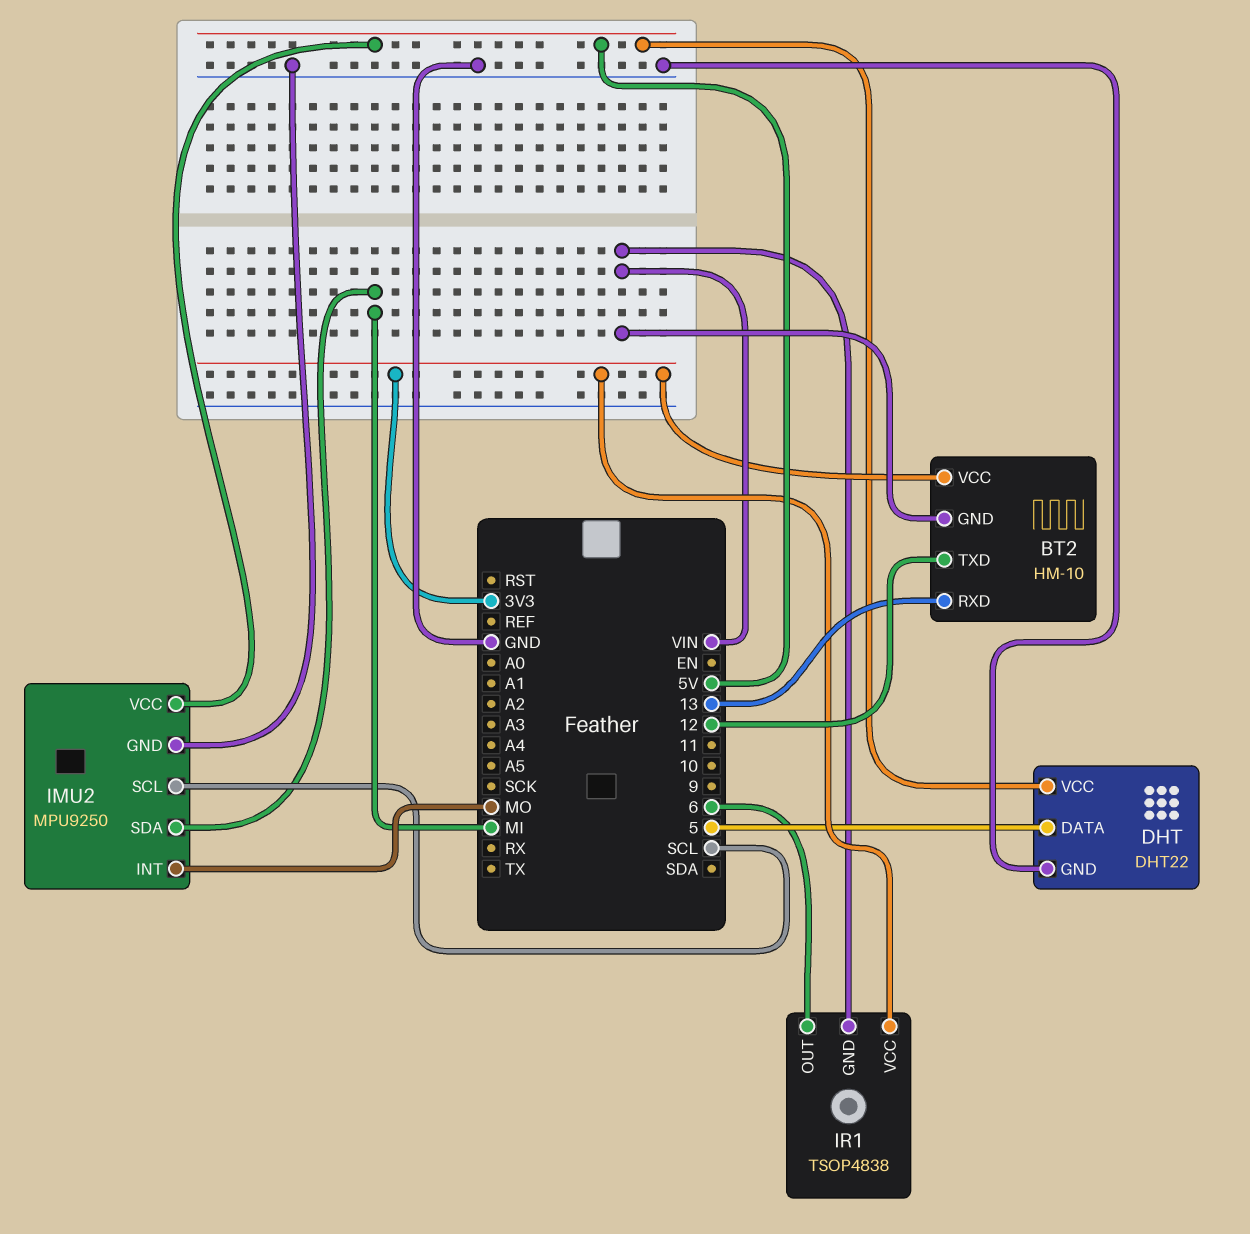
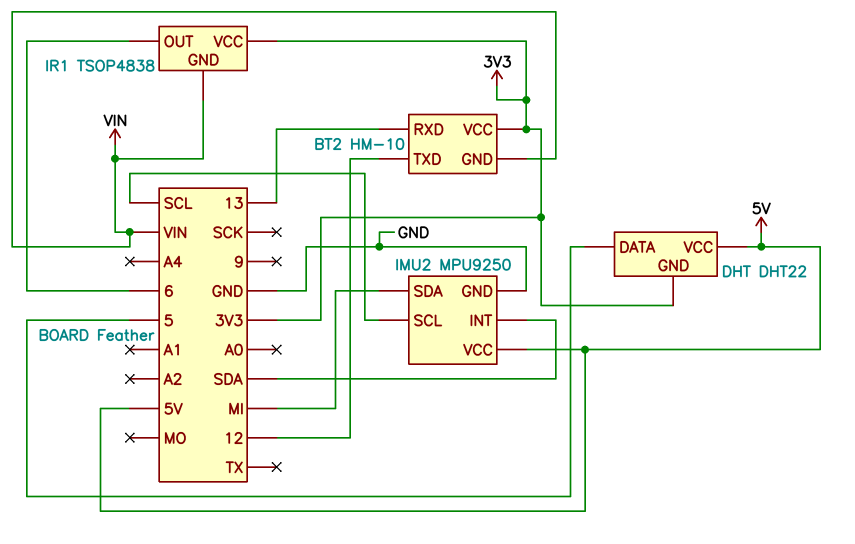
DHT pin GND: GND -> 3V3
IMU2 pin INT: MO -> SDA

